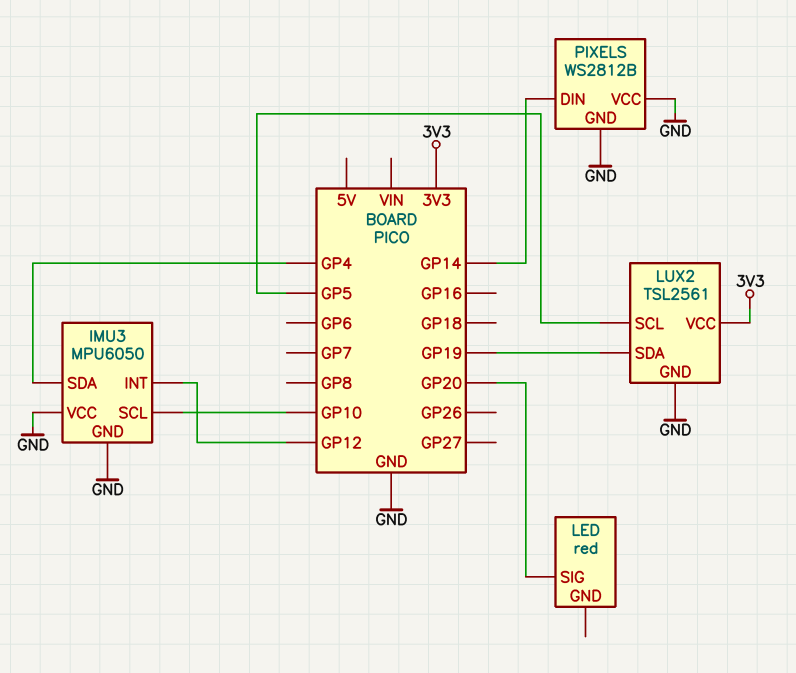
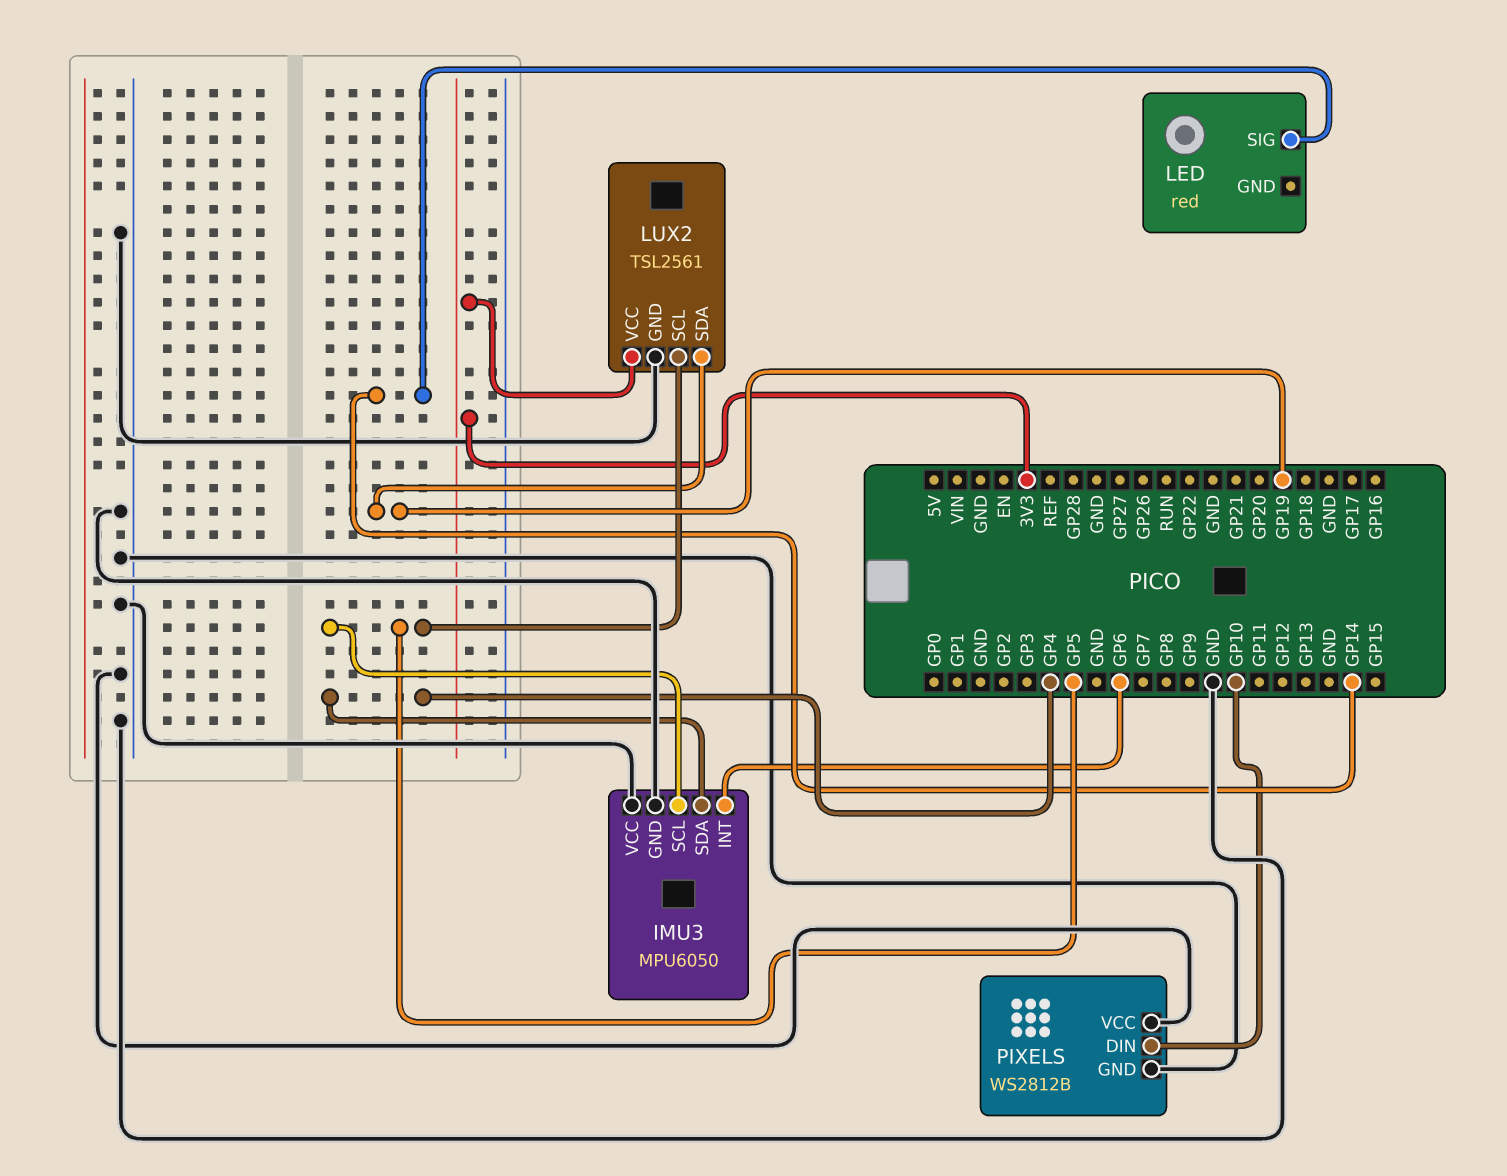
IMU3 pin INT: GP12 -> GP6
IMU3 pin SCL: GP10 -> GP5
LED pin SIG: GP20 -> GP14
PIXELS pin DIN: GP14 -> GP10

